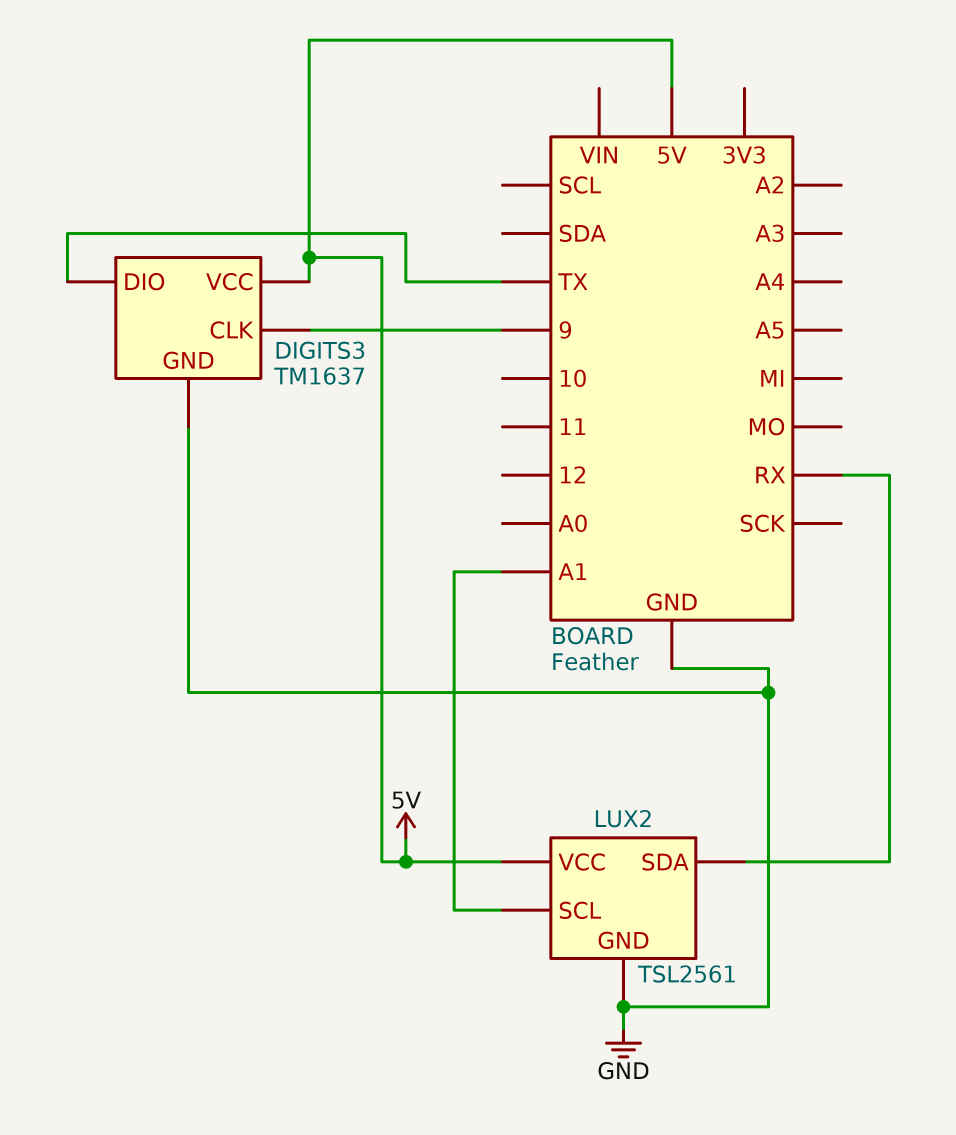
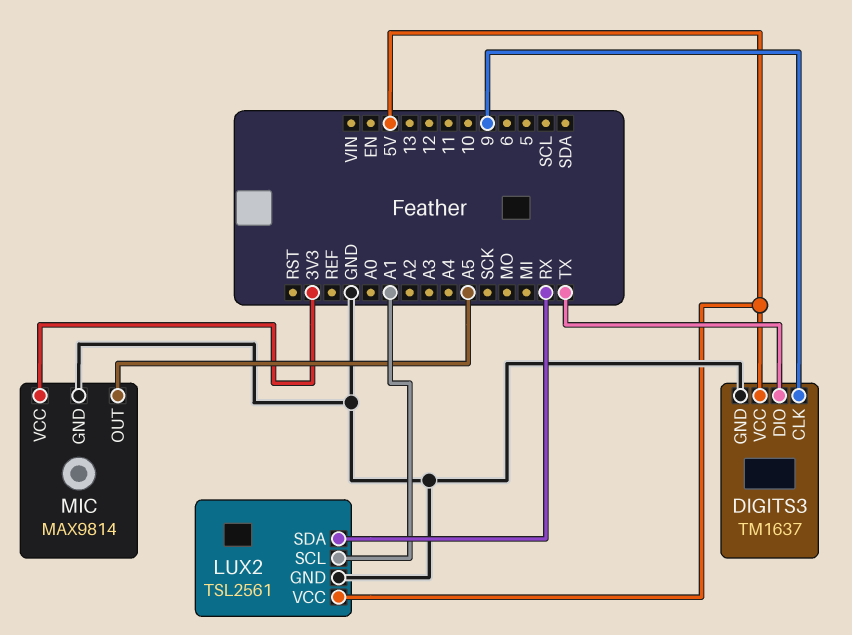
MIC: none -> MAX9814
MIC pin GND: none -> GND
MIC pin OUT: none -> A5
MIC pin VCC: none -> 3V3

